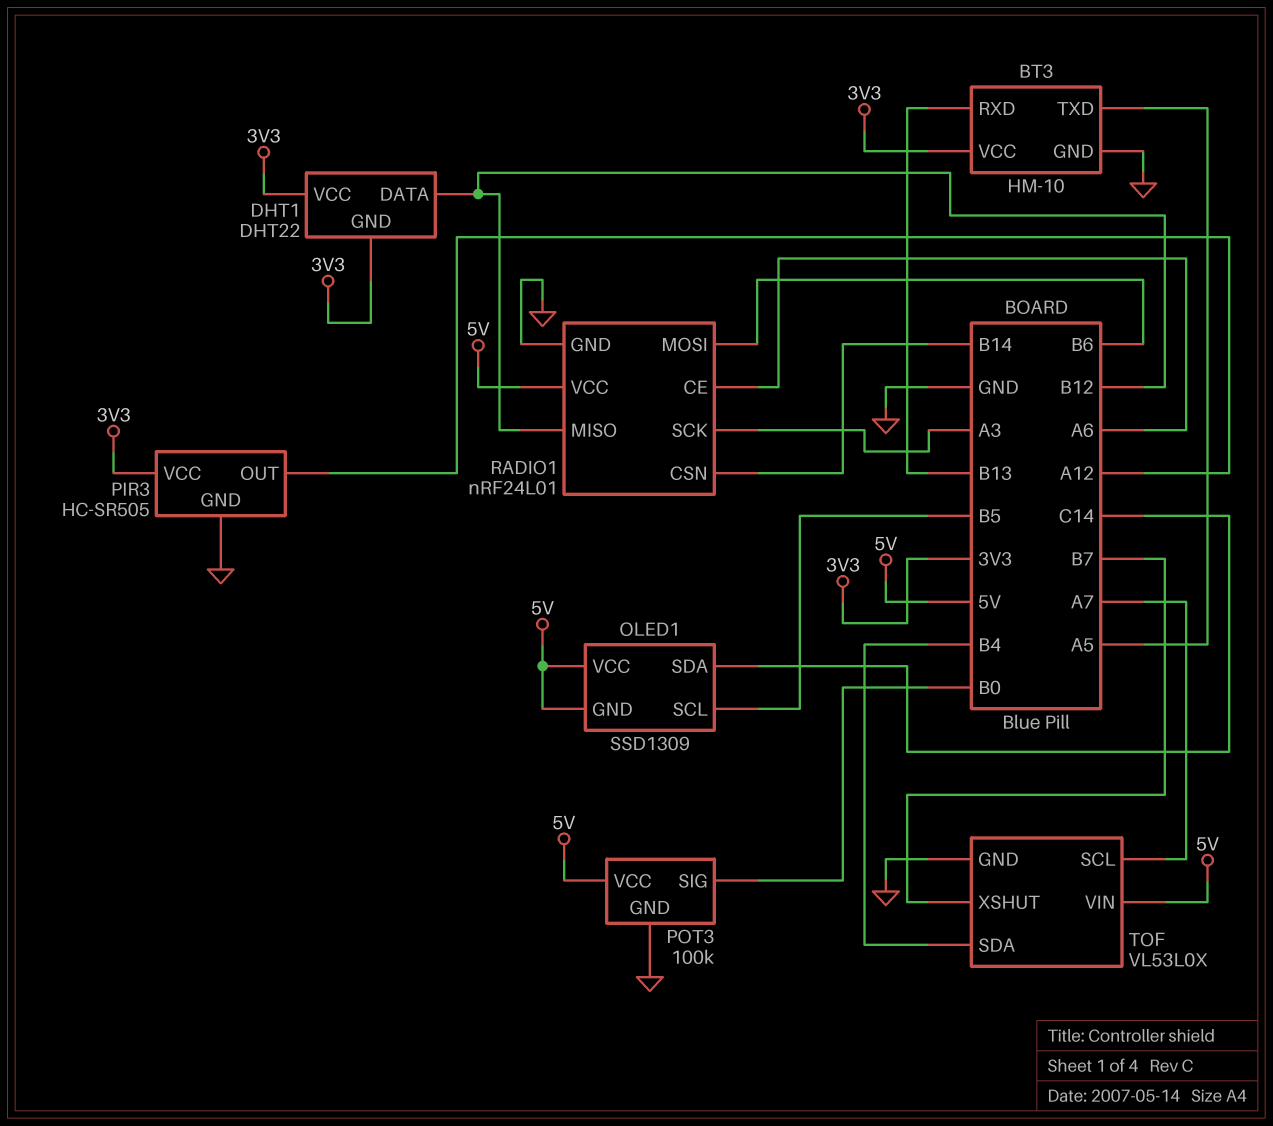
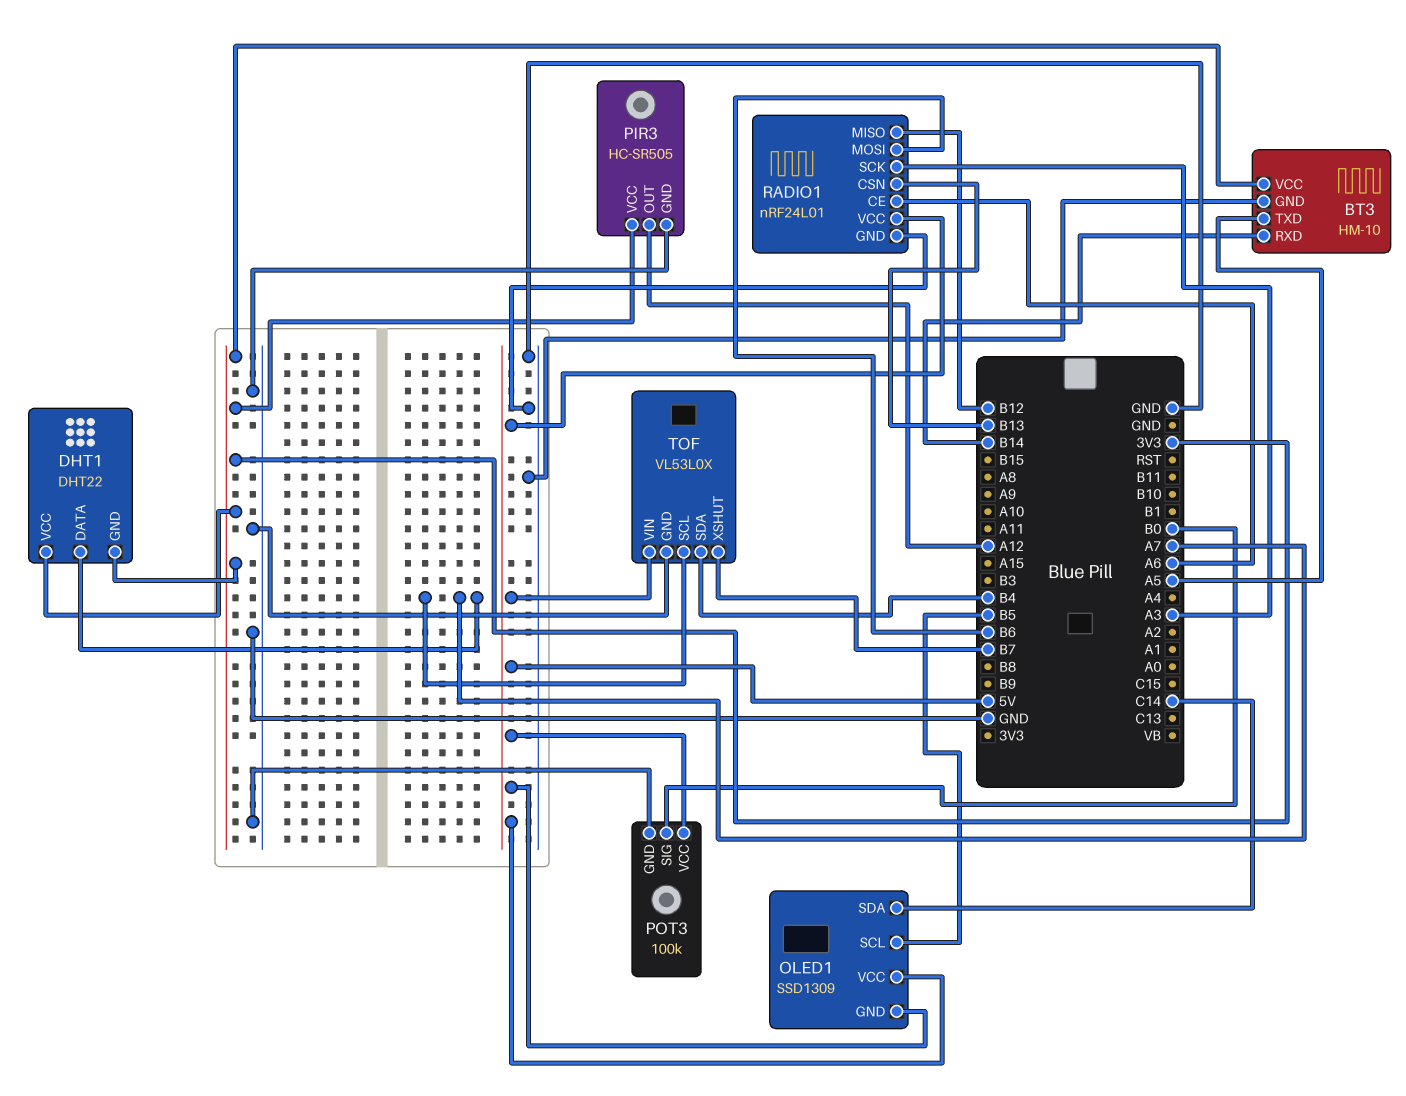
BT3 pin RXD: B13 -> B14
DHT1 pin DATA: B12 -> A7
RADIO1 pin CSN: B14 -> B13

